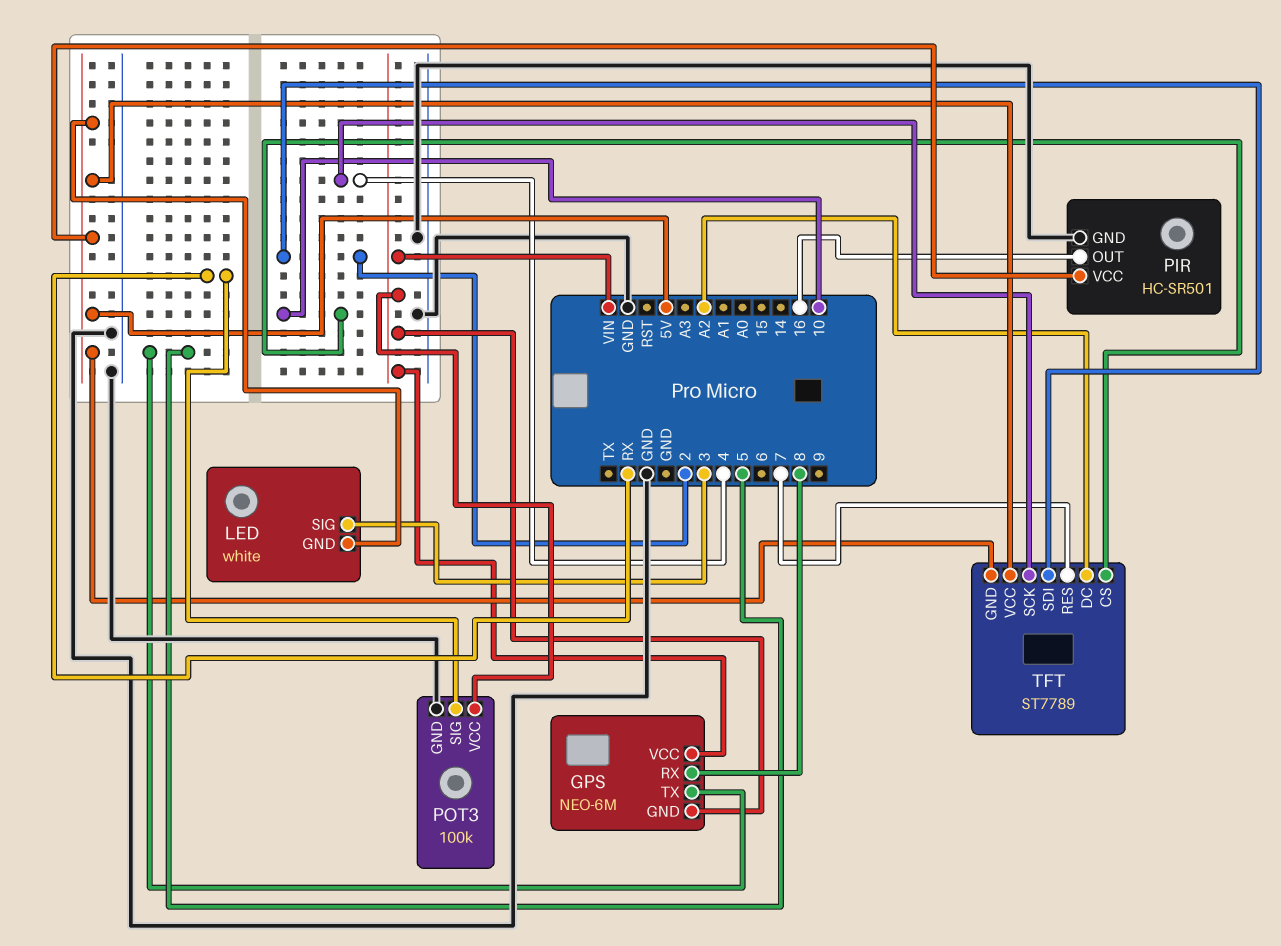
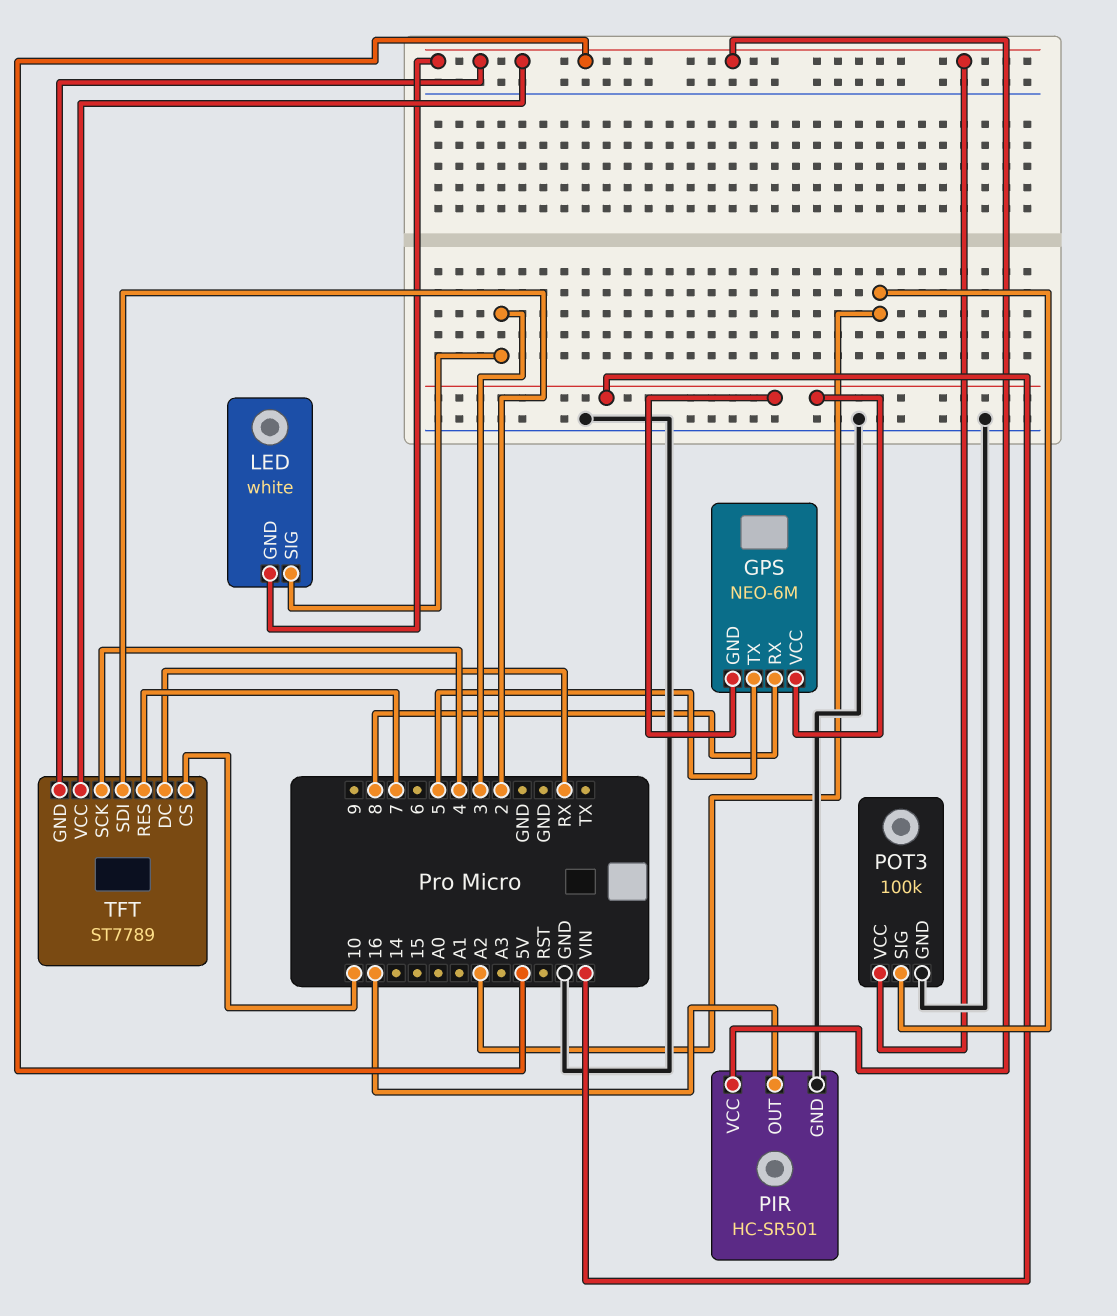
POT3 pin SIG: RX -> A2
POT3 pin VCC: VIN -> 5V
TFT pin DC: A2 -> RX

